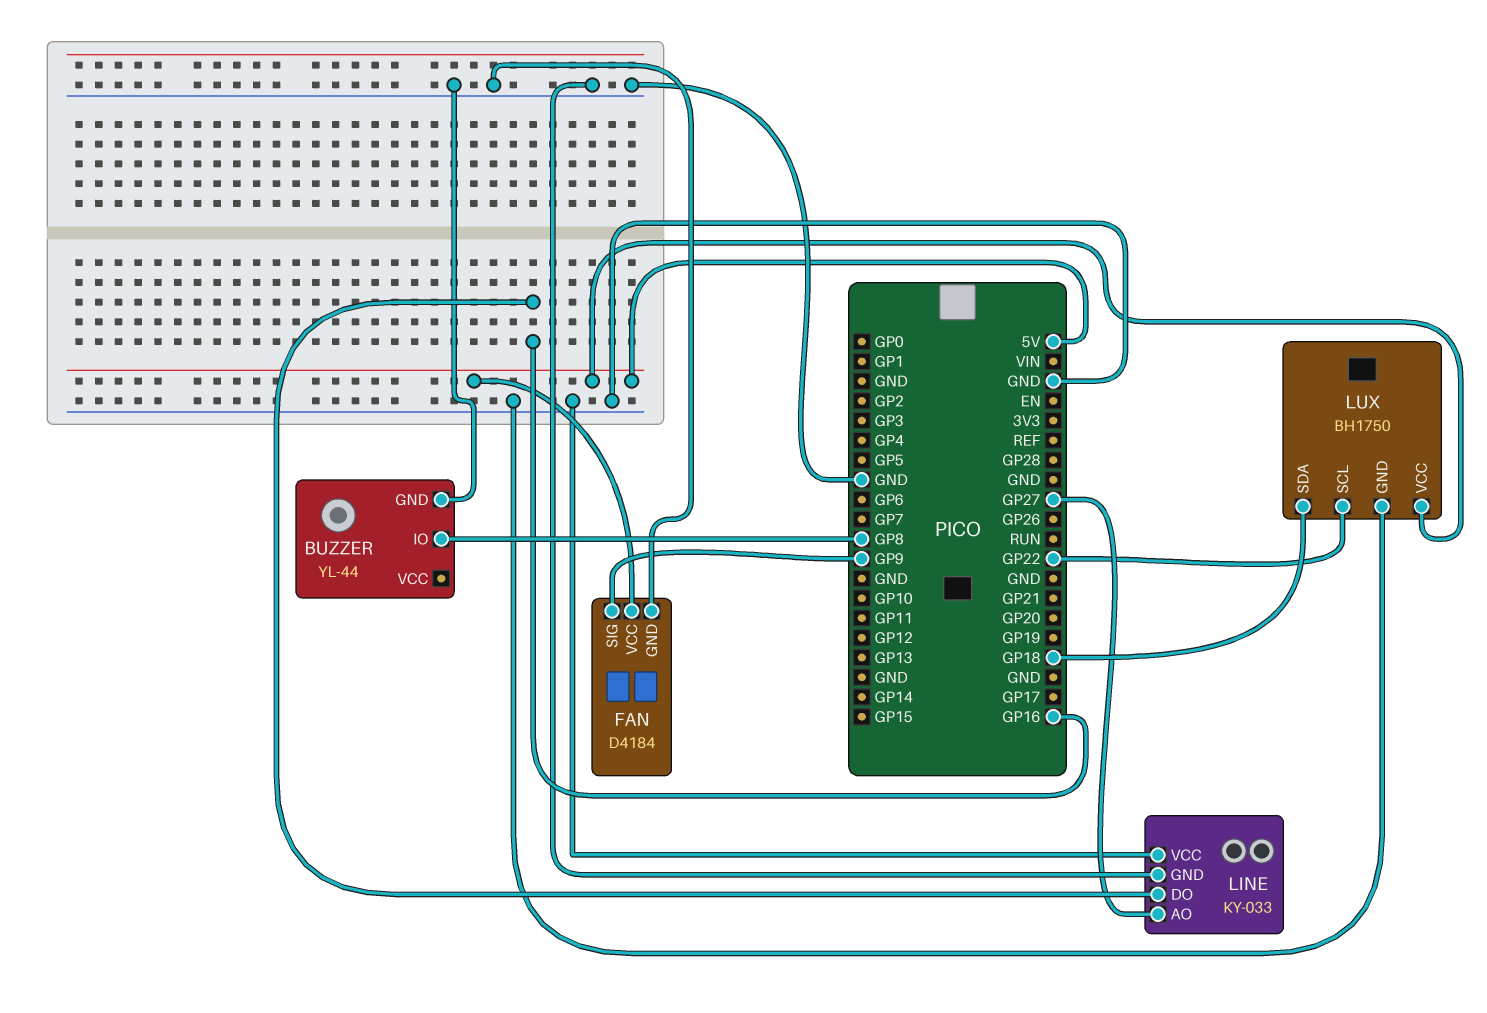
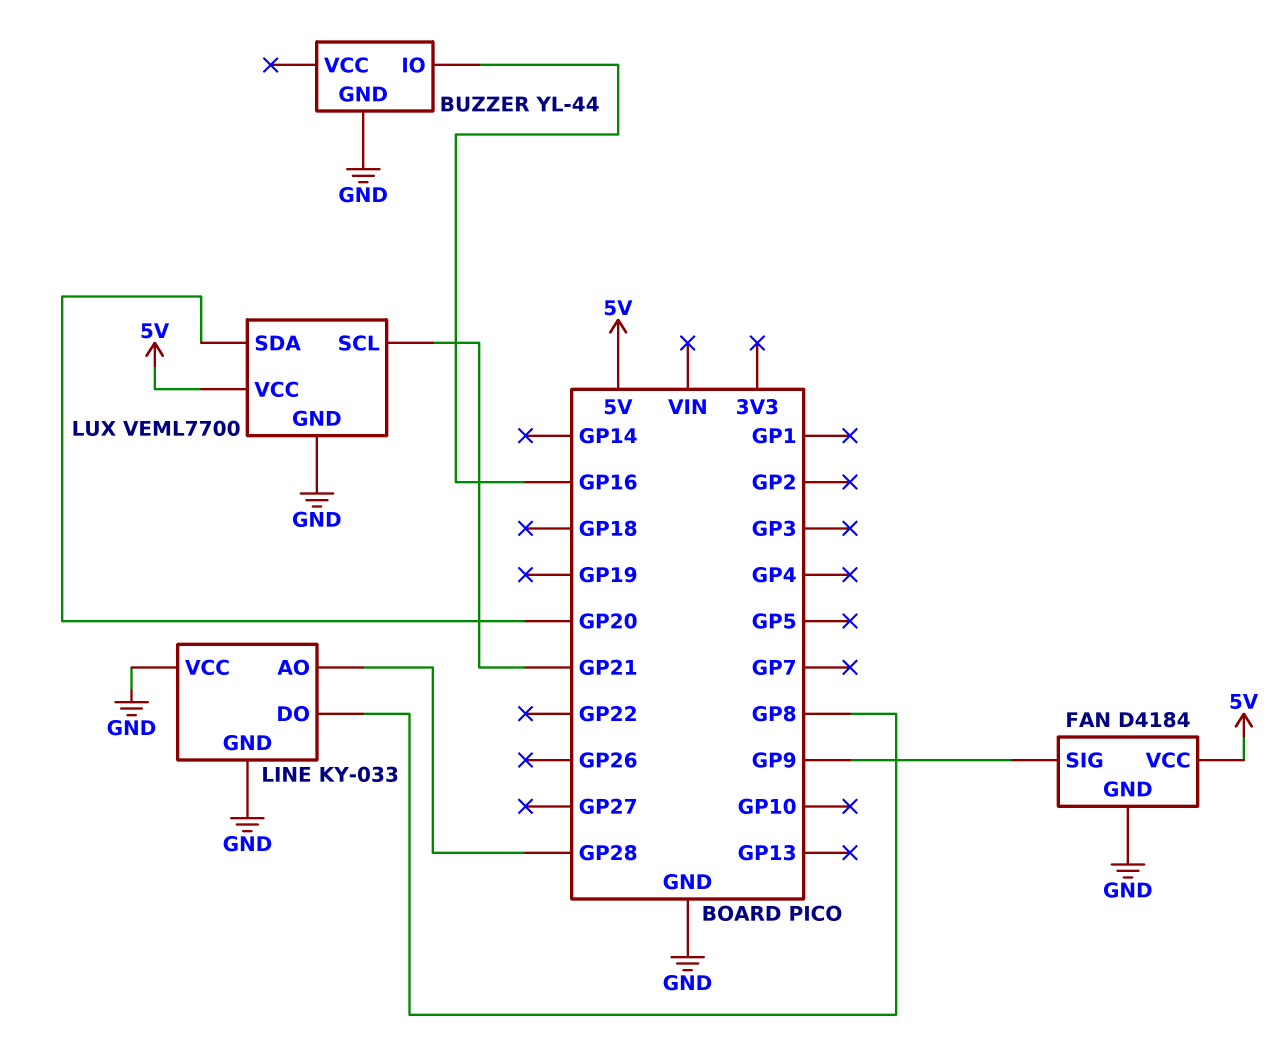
BUZZER pin IO: GP8 -> GP16
LINE pin AO: GP27 -> GP28
LINE pin DO: GP16 -> GP8
LUX: BH1750 -> VEML7700
LUX pin SCL: GP22 -> GP21
LUX pin SDA: GP18 -> GP20

